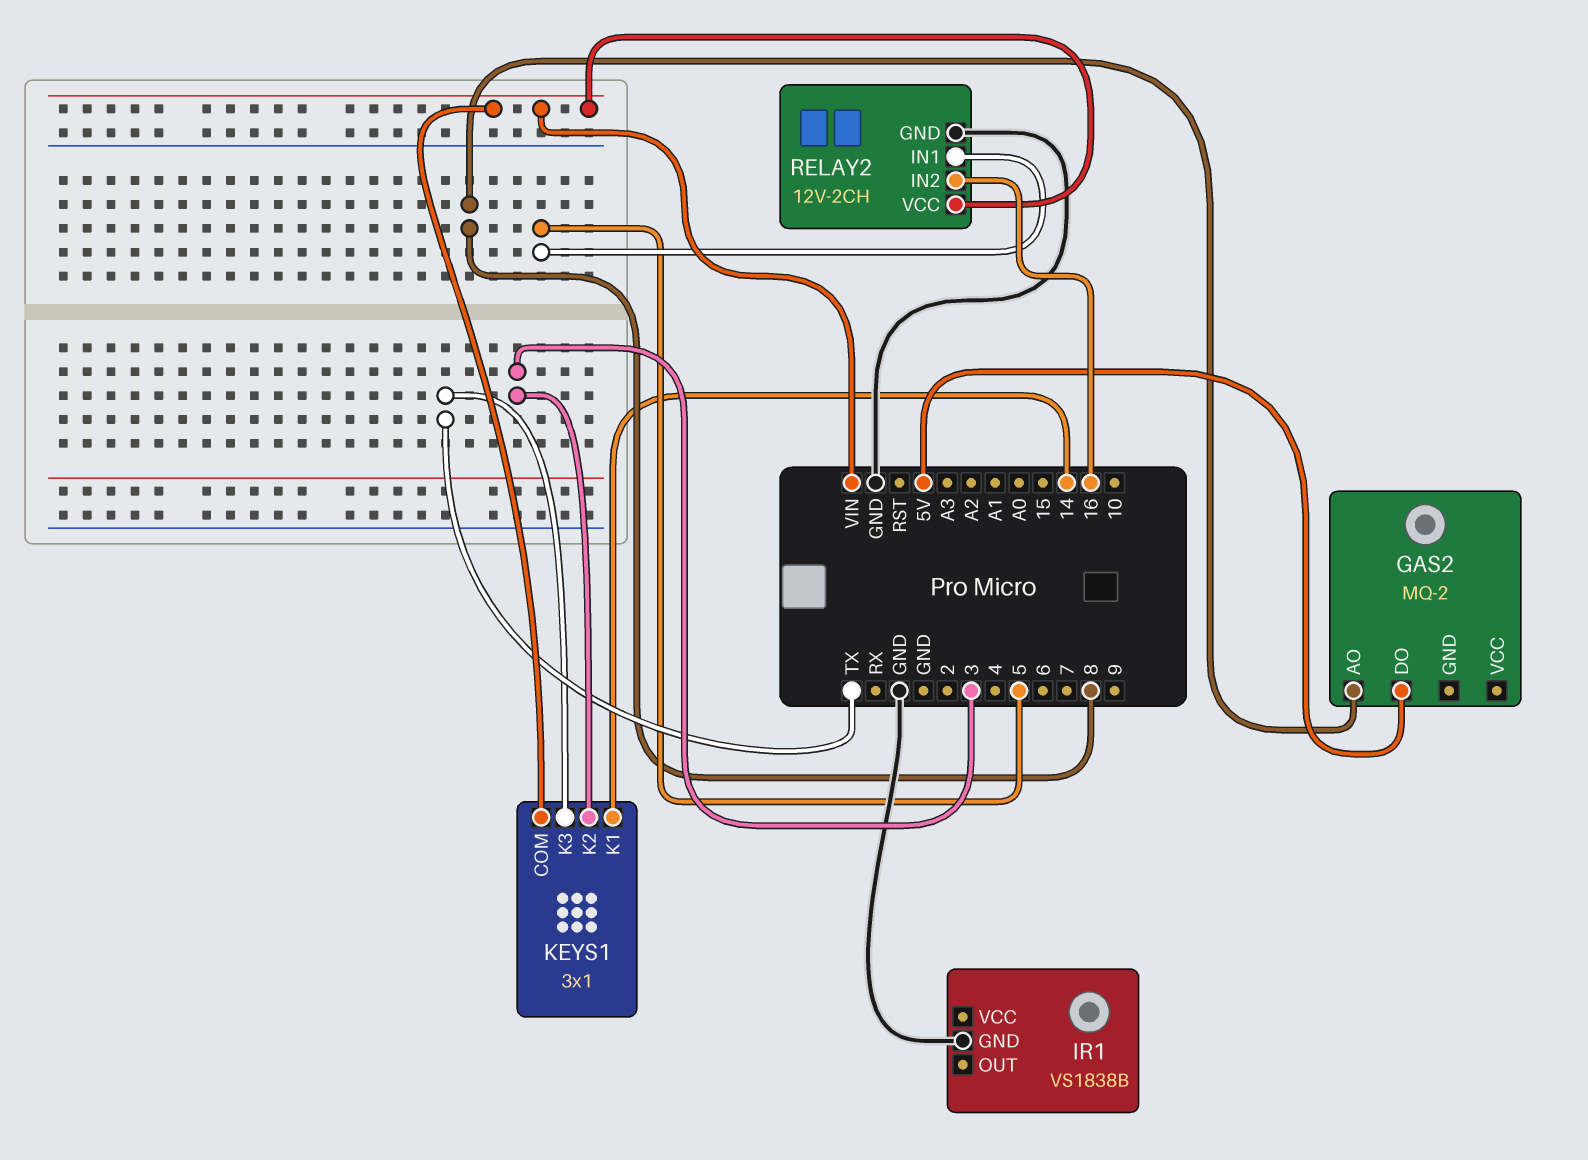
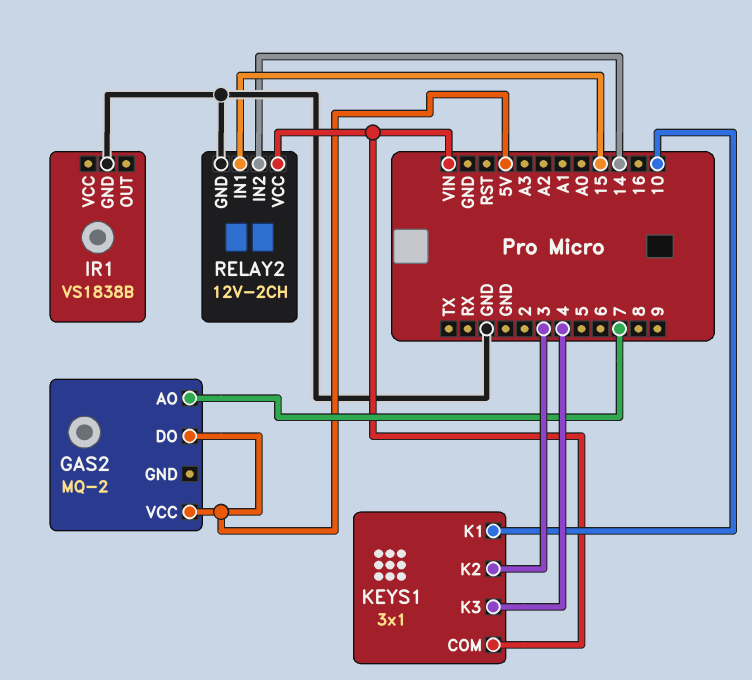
GAS2 pin AO: 8 -> 7
GAS2 pin VCC: none -> 5V
KEYS1 pin K1: 14 -> 10
KEYS1 pin K3: TX -> 4
RELAY2 pin IN1: 5 -> 15
RELAY2 pin IN2: 16 -> 14

